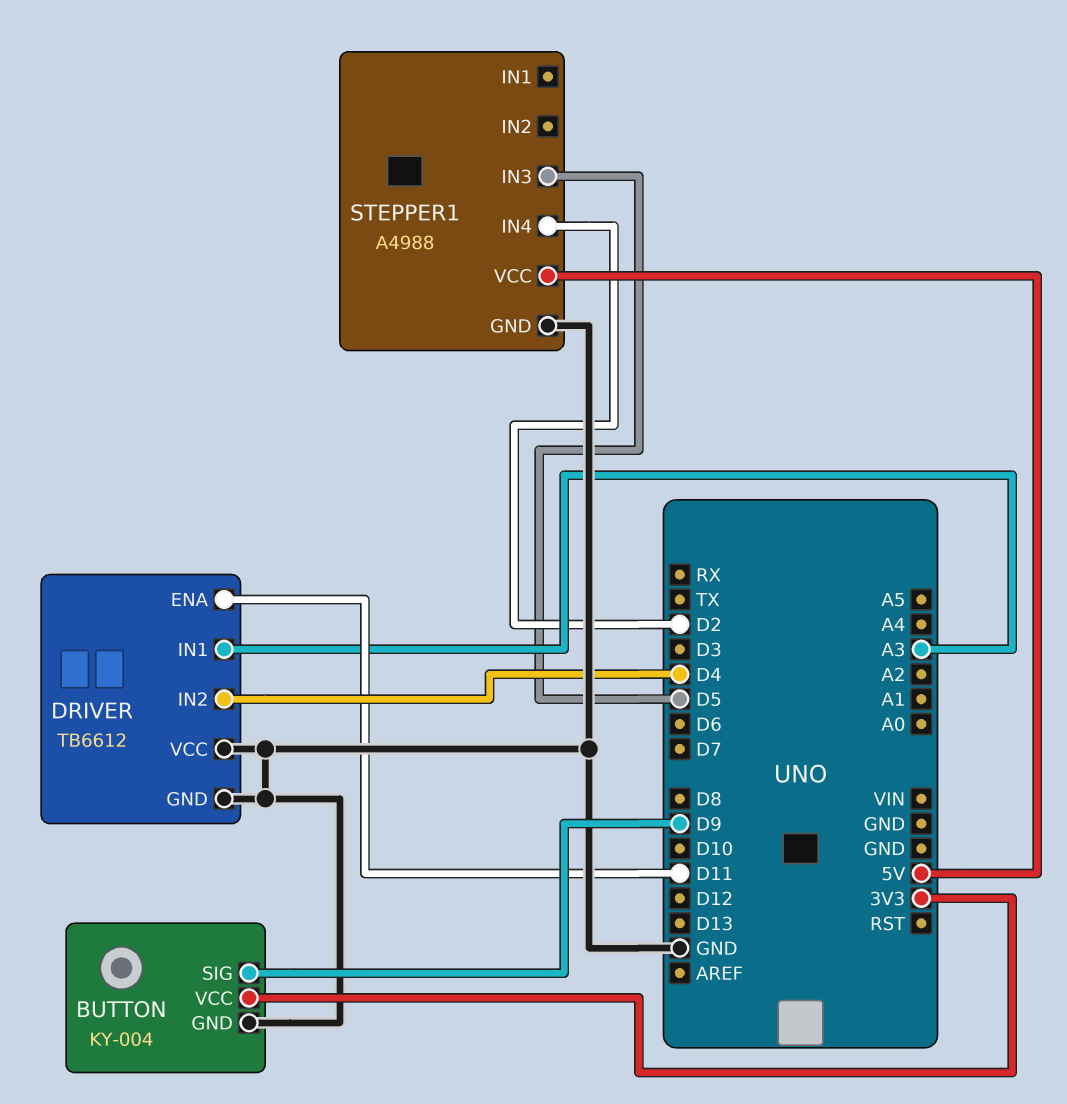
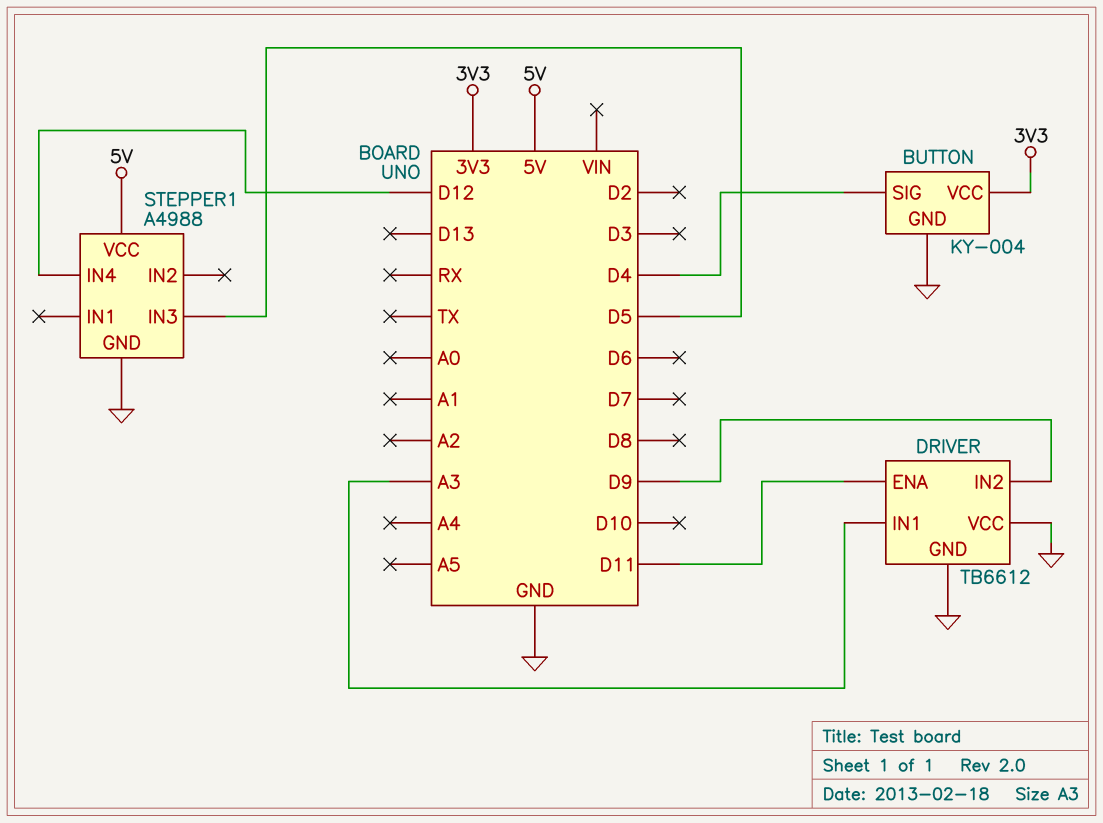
BUTTON pin SIG: D9 -> D4
DRIVER pin IN2: D4 -> D9
STEPPER1 pin IN4: D2 -> D12

